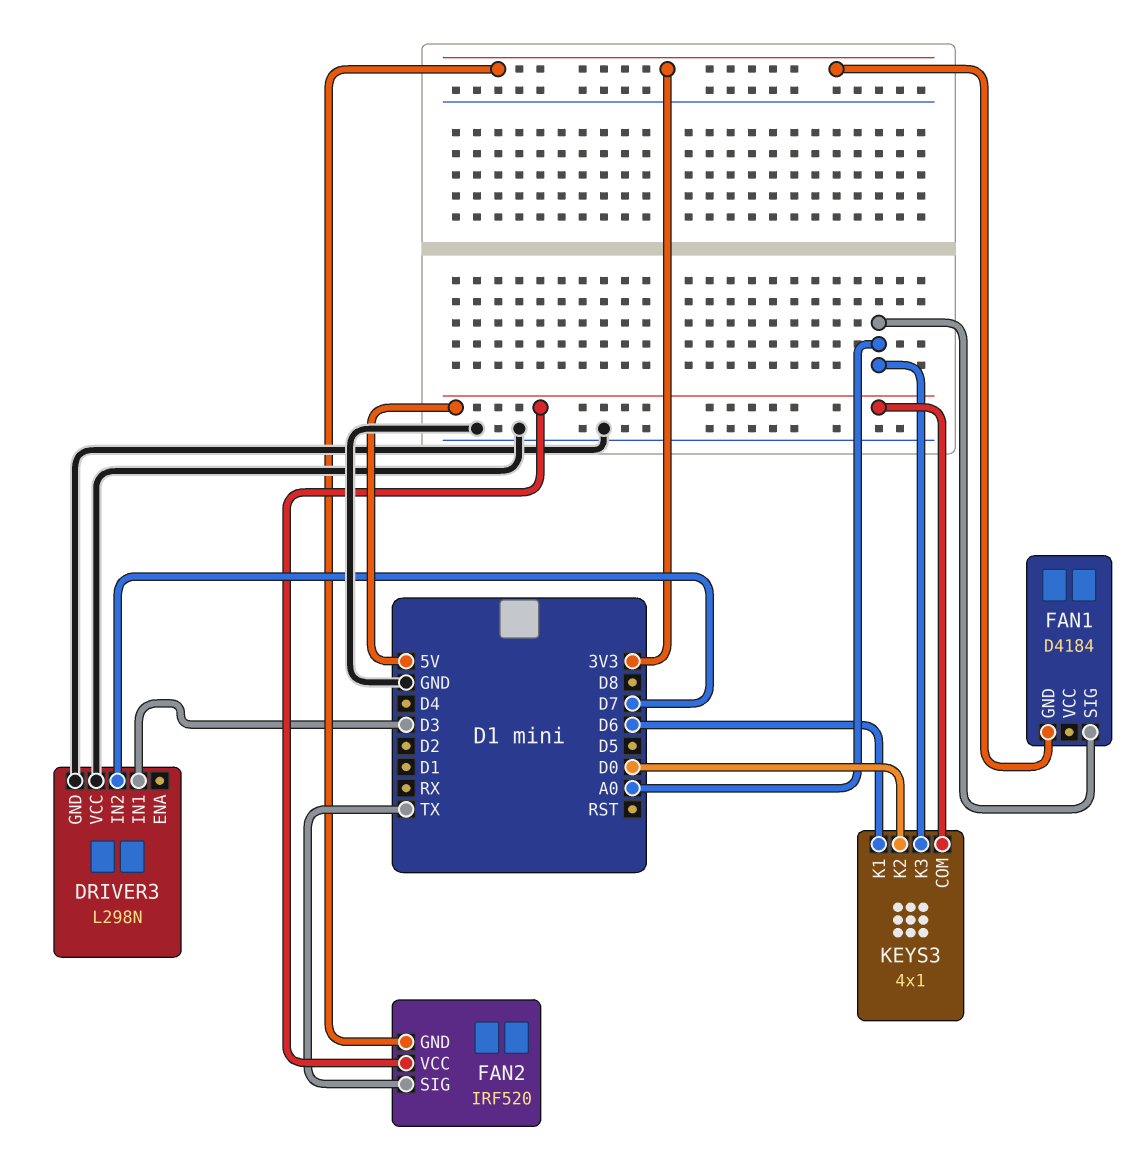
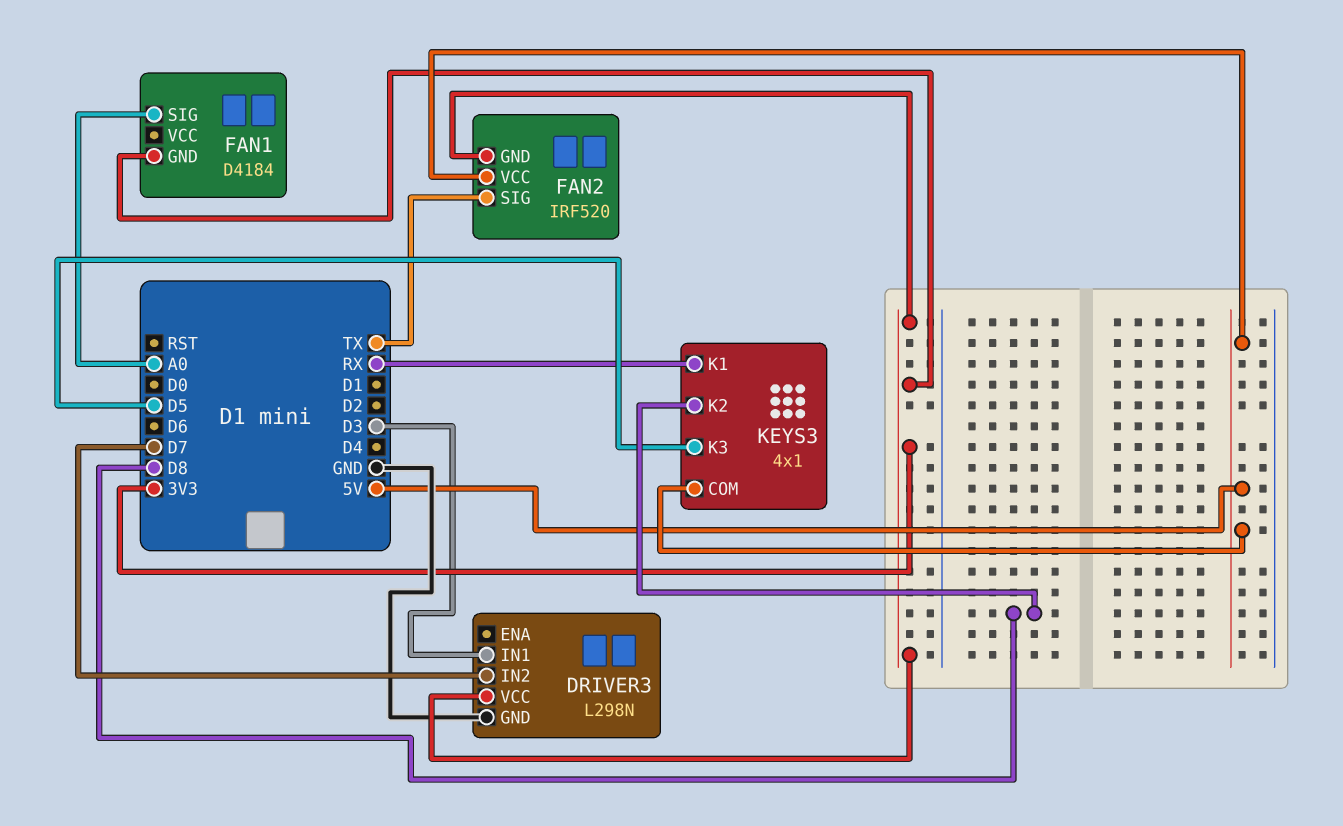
DRIVER3 pin VCC: GND -> 3V3
KEYS3 pin K1: D6 -> RX
KEYS3 pin K2: D0 -> D8
KEYS3 pin K3: A0 -> D5

